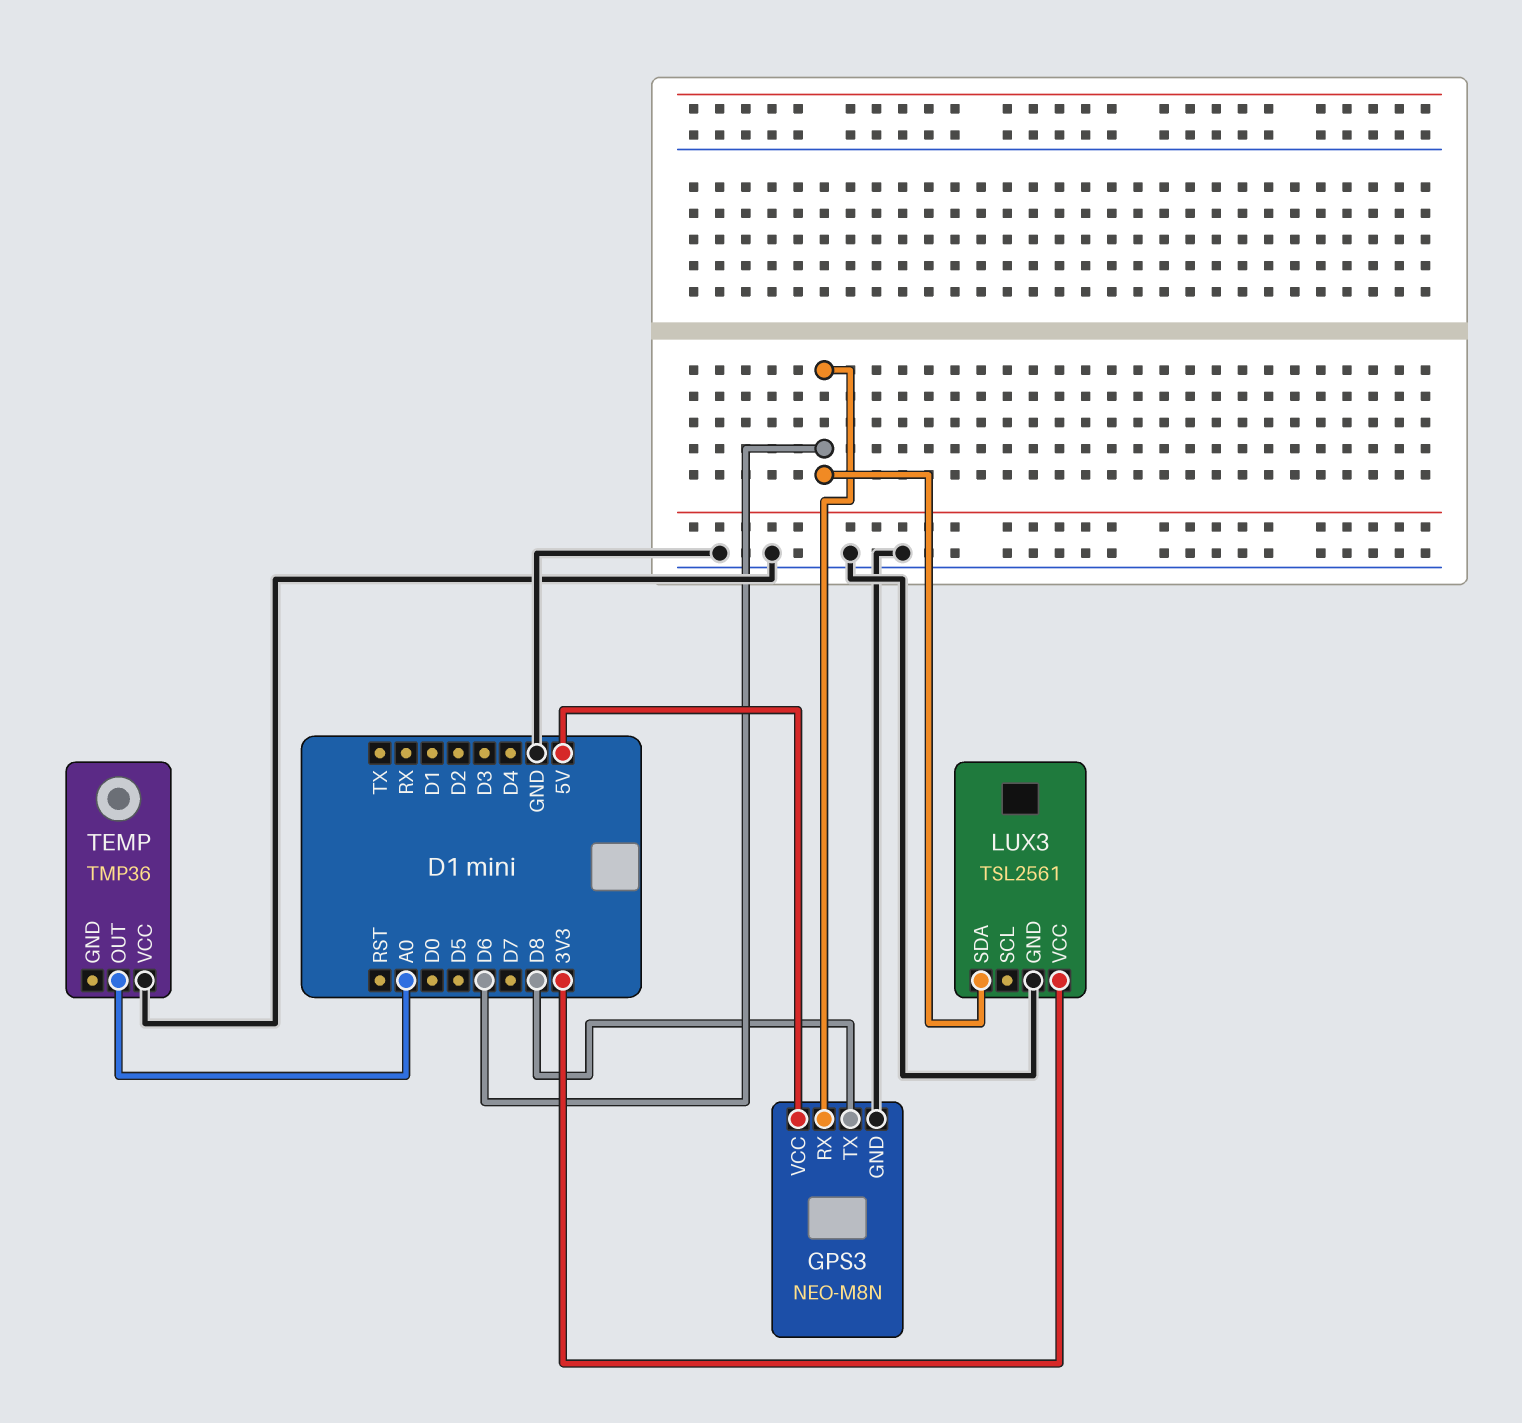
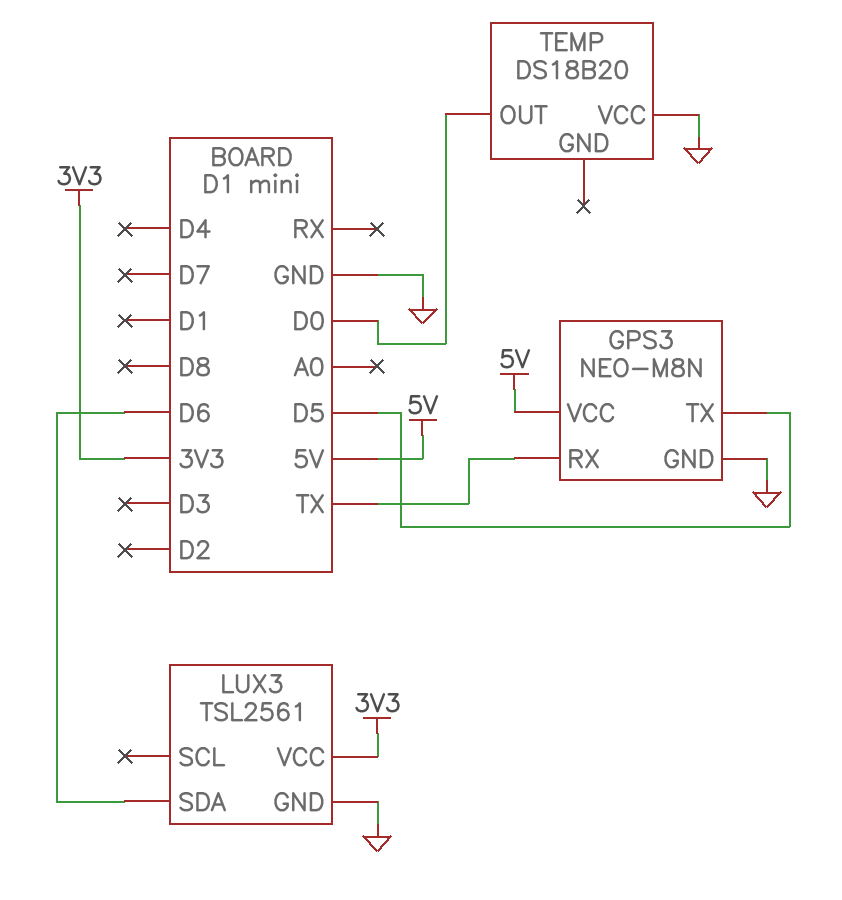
GPS3 pin RX: D6 -> TX
GPS3 pin TX: D8 -> D5
TEMP: TMP36 -> DS18B20
TEMP pin OUT: A0 -> D0

